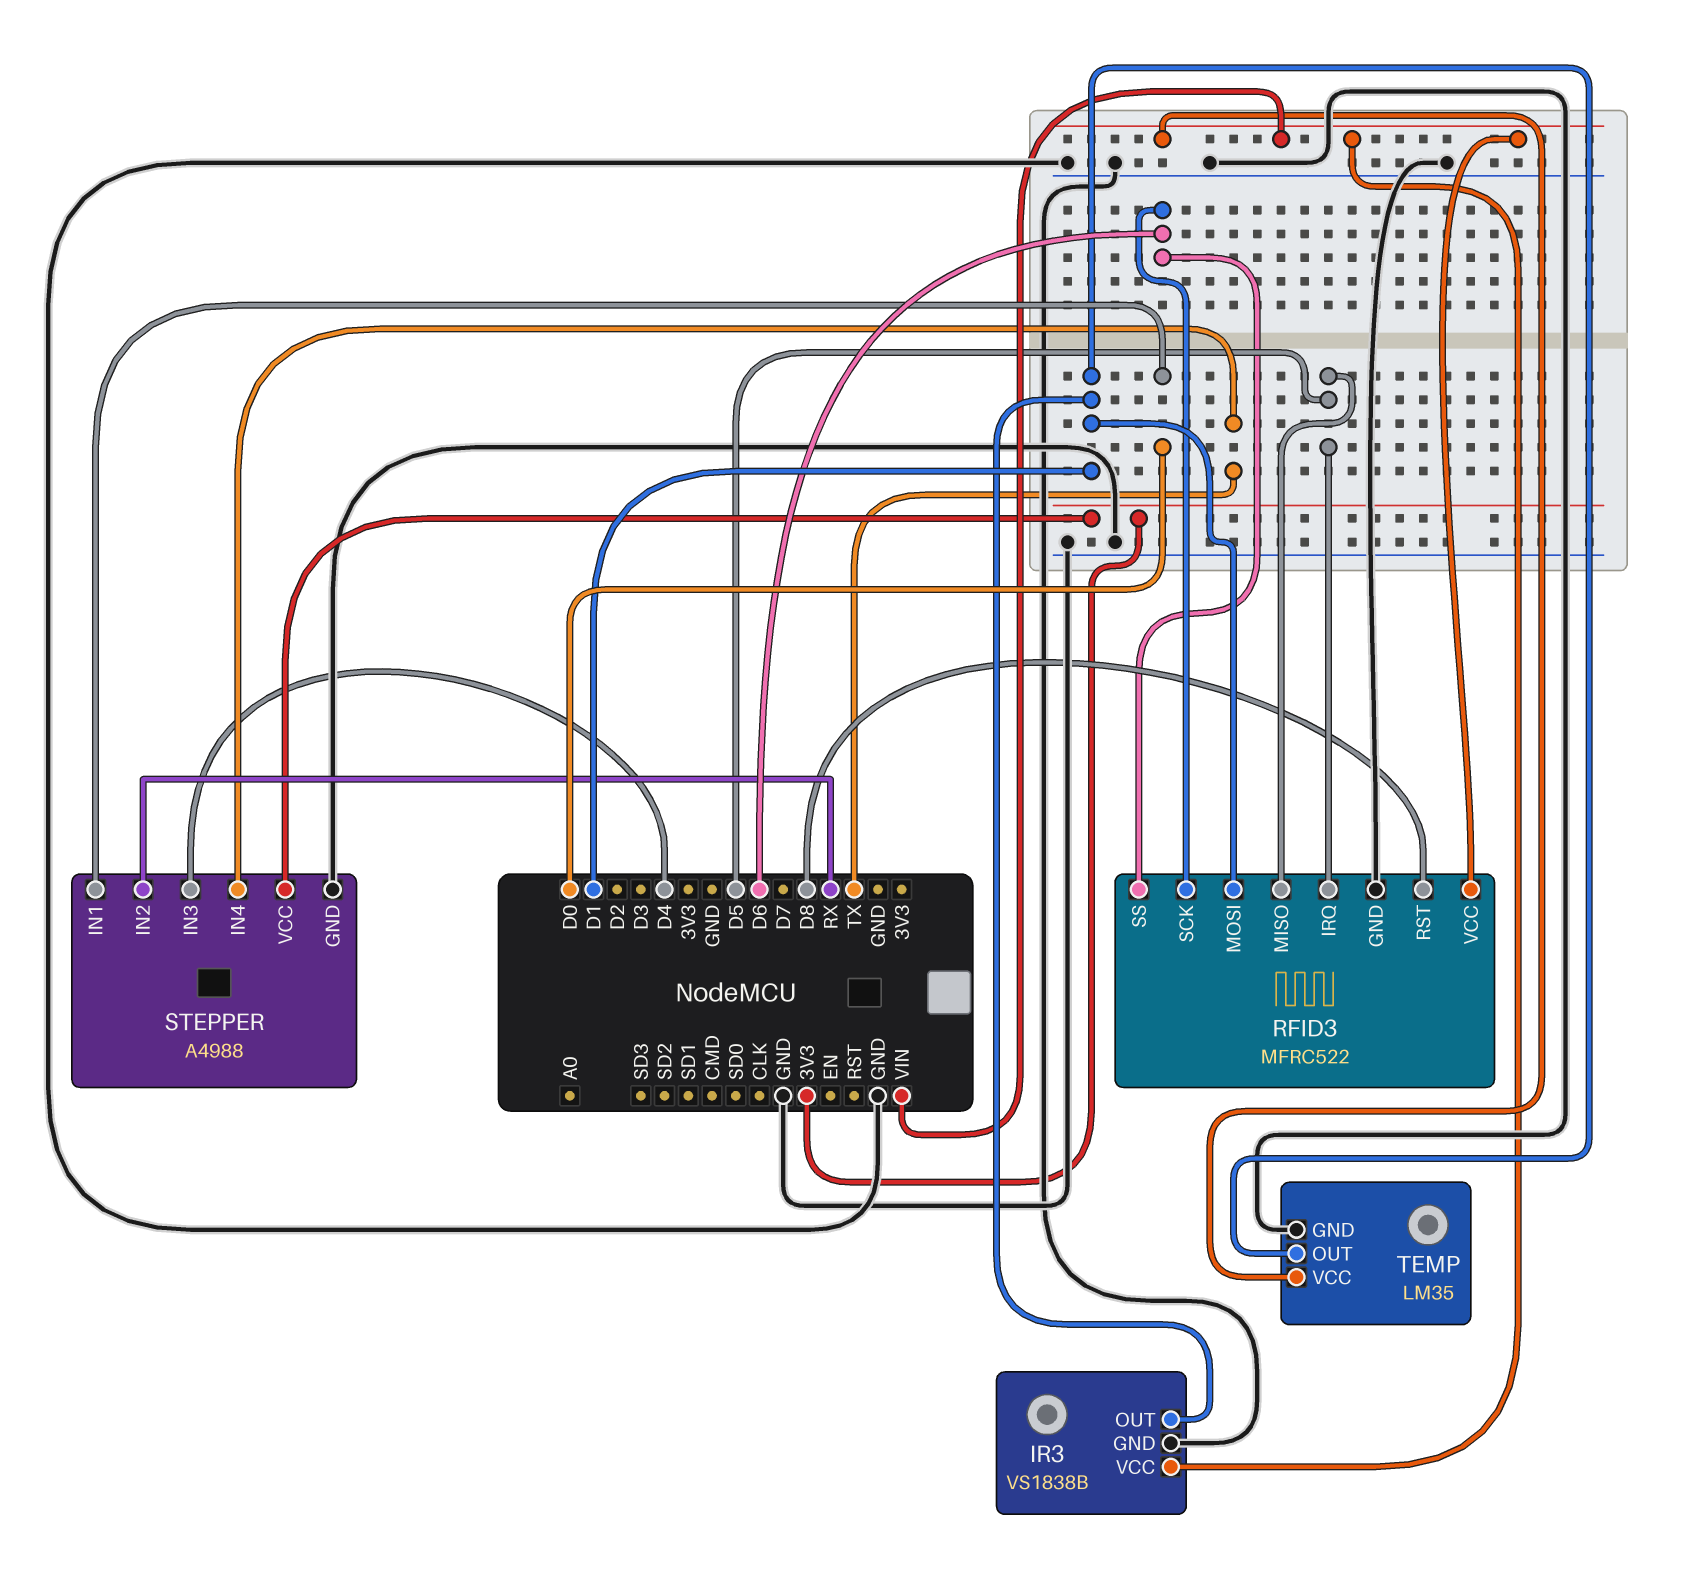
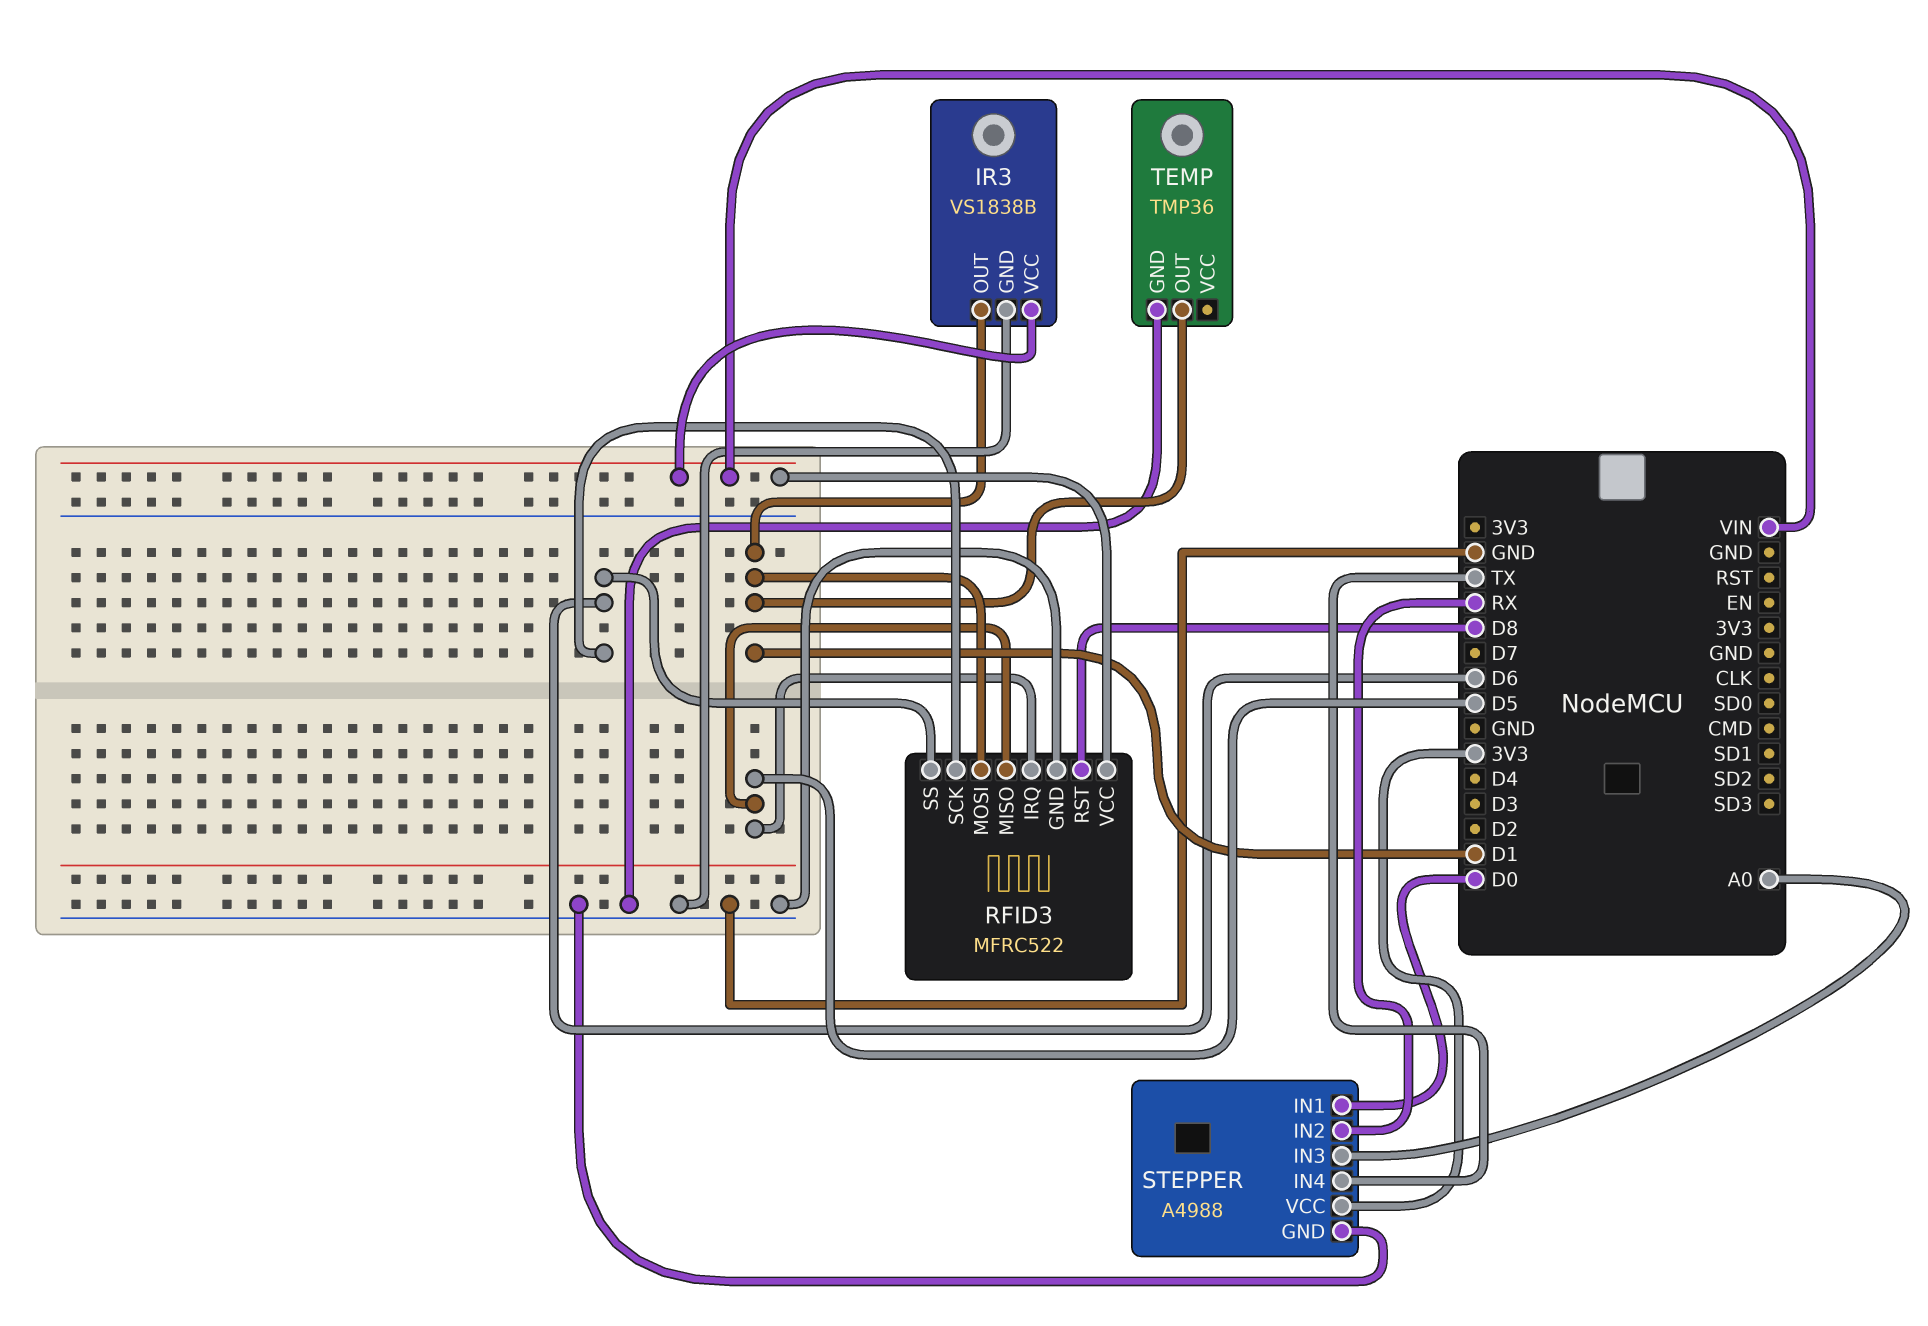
STEPPER pin IN3: D4 -> A0
TEMP: LM35 -> TMP36
TEMP pin VCC: VIN -> none

